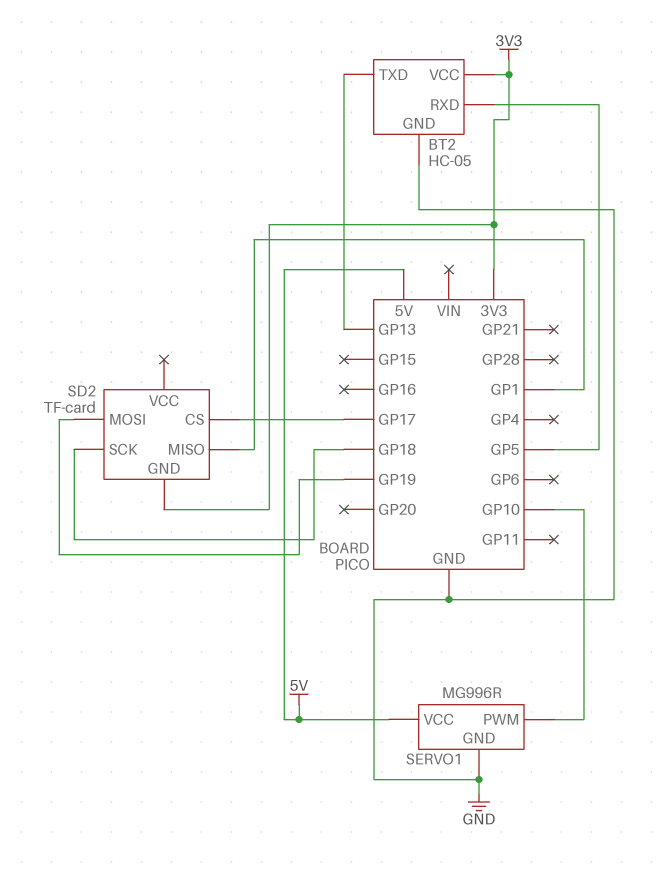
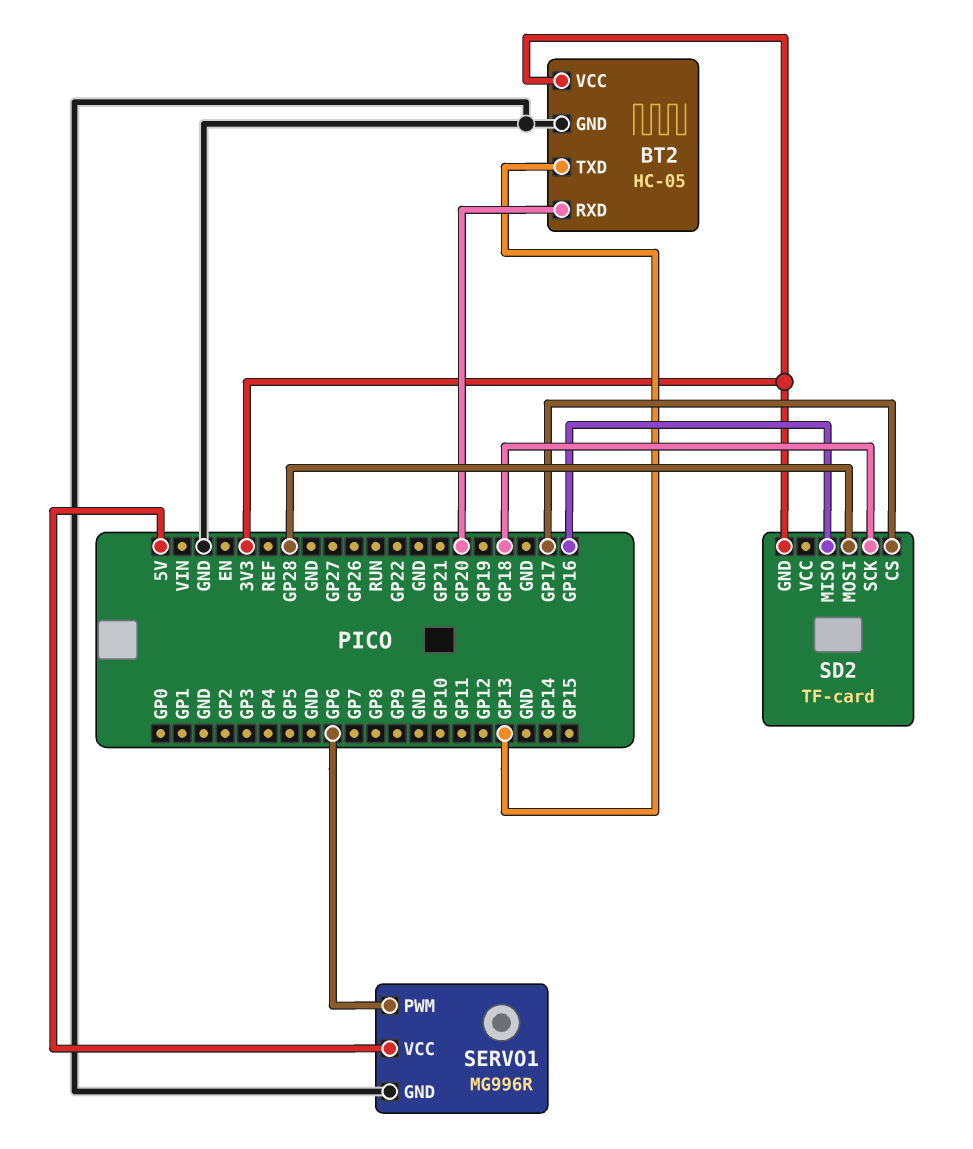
BT2 pin RXD: GP5 -> GP20
SD2 pin MISO: GP1 -> GP16
SD2 pin MOSI: GP19 -> GP28
SERVO1 pin PWM: GP10 -> GP6

